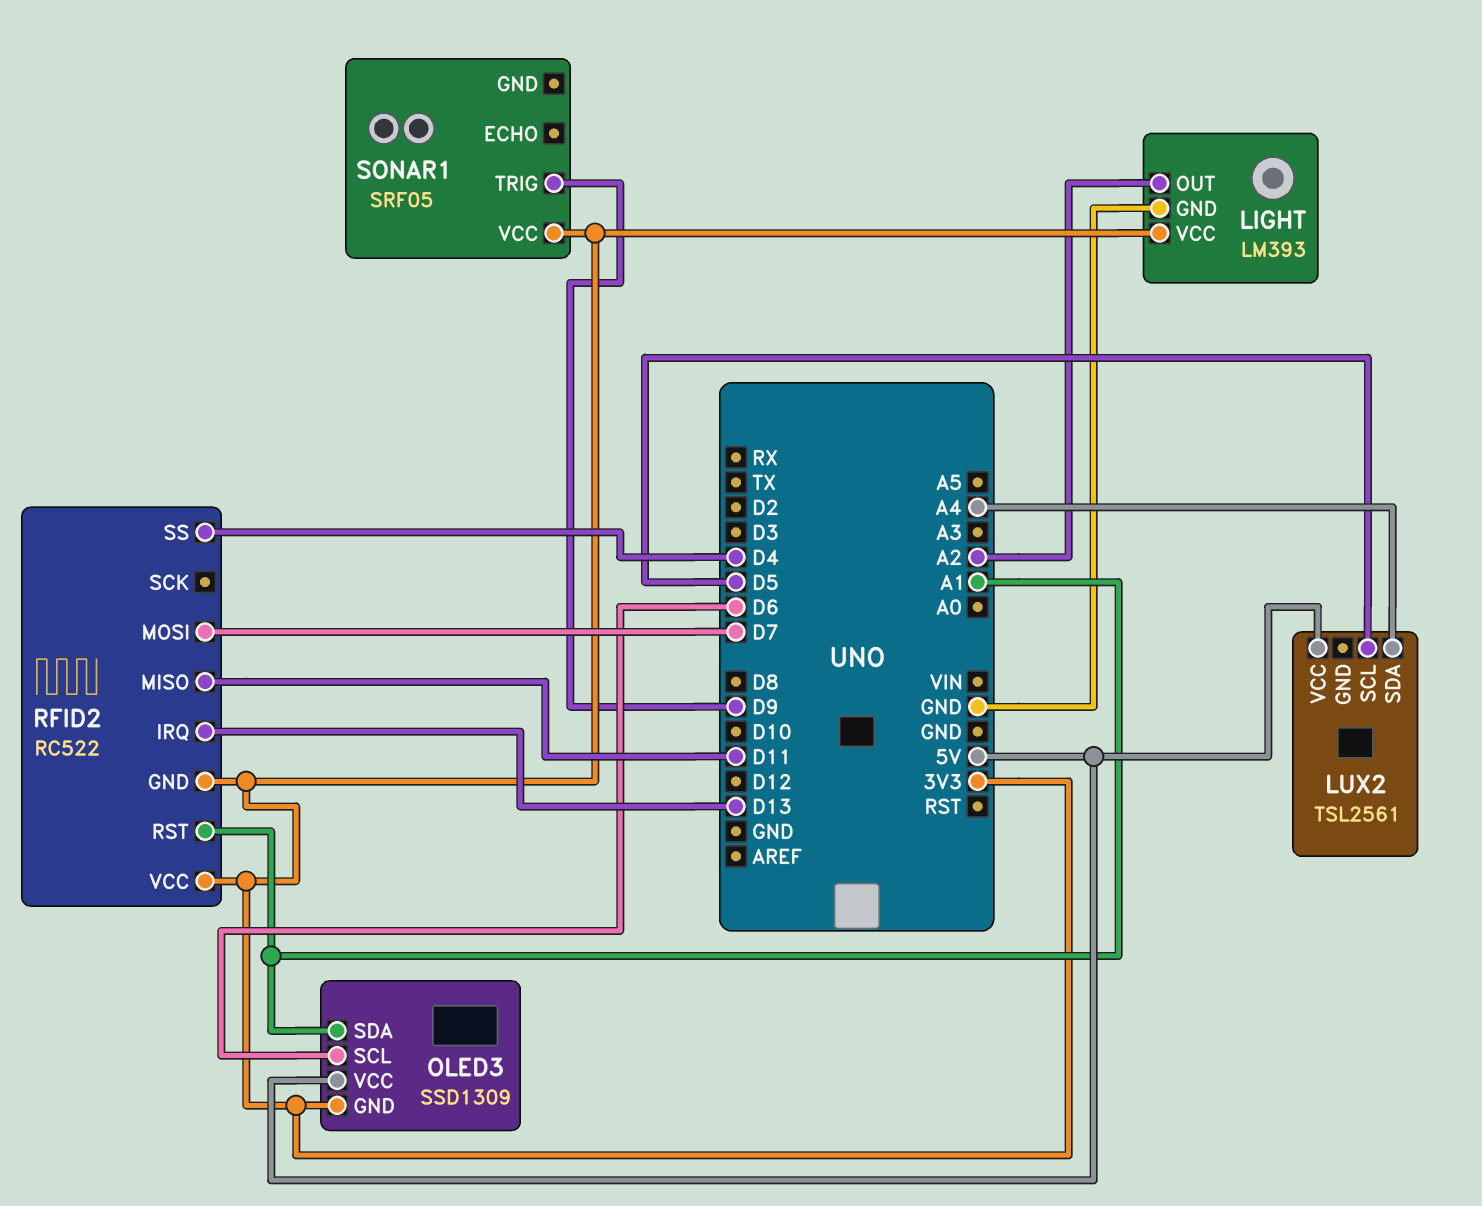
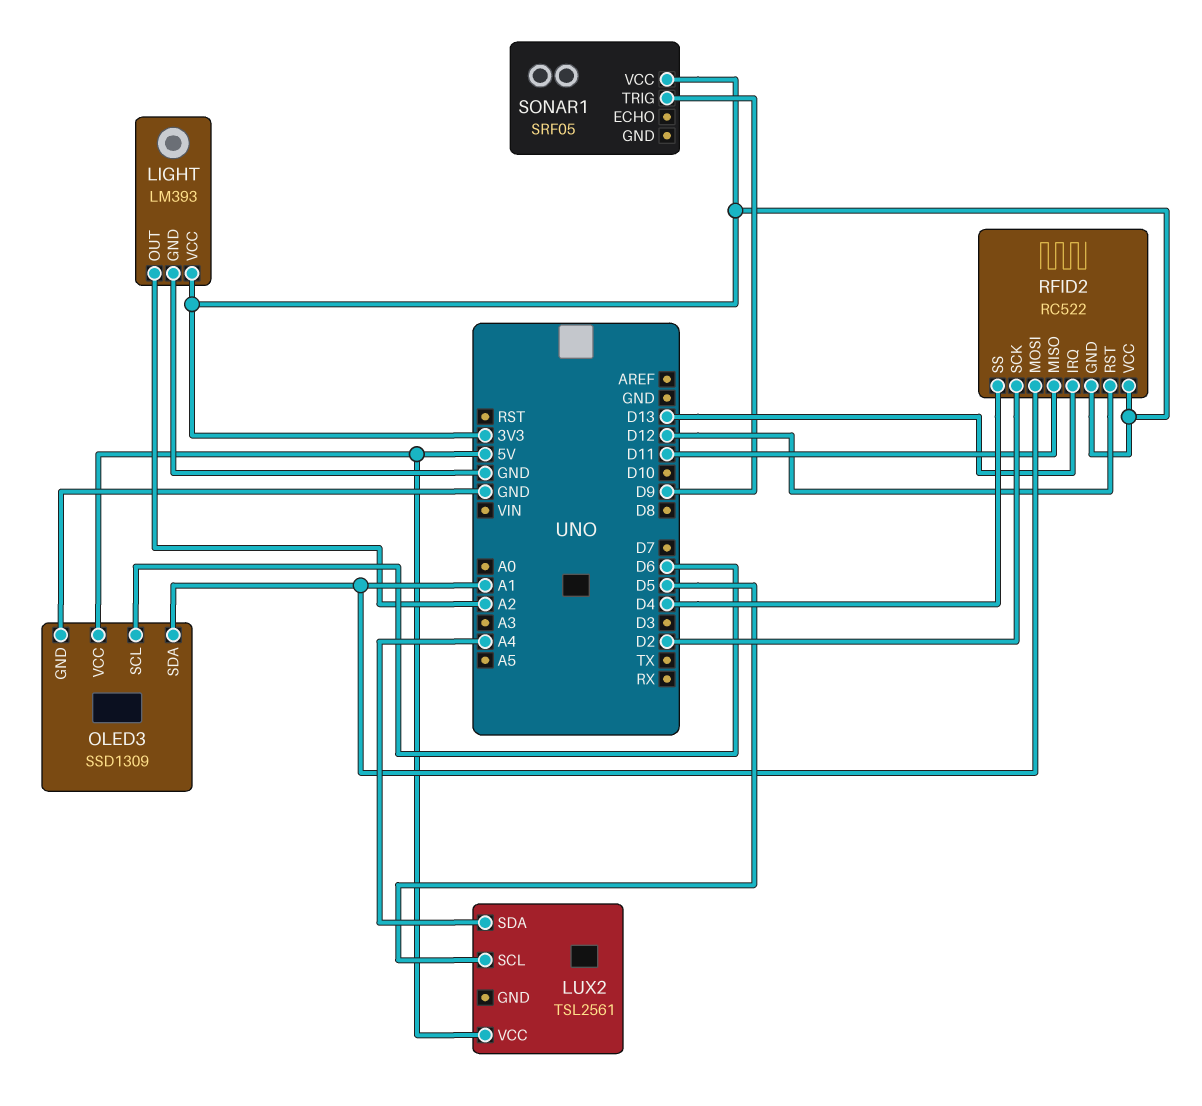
OLED3 pin GND: 3V3 -> GND
RFID2 pin MOSI: D7 -> A1
RFID2 pin RST: A1 -> D12
RFID2 pin SCK: none -> D2

